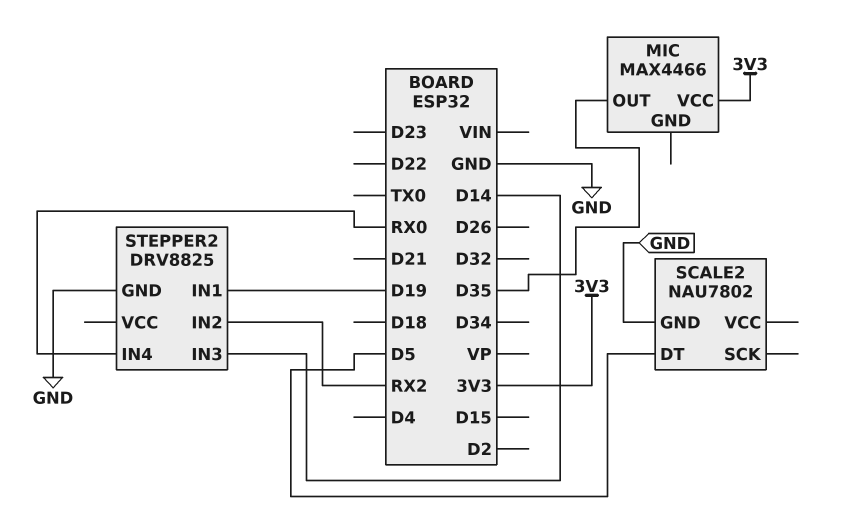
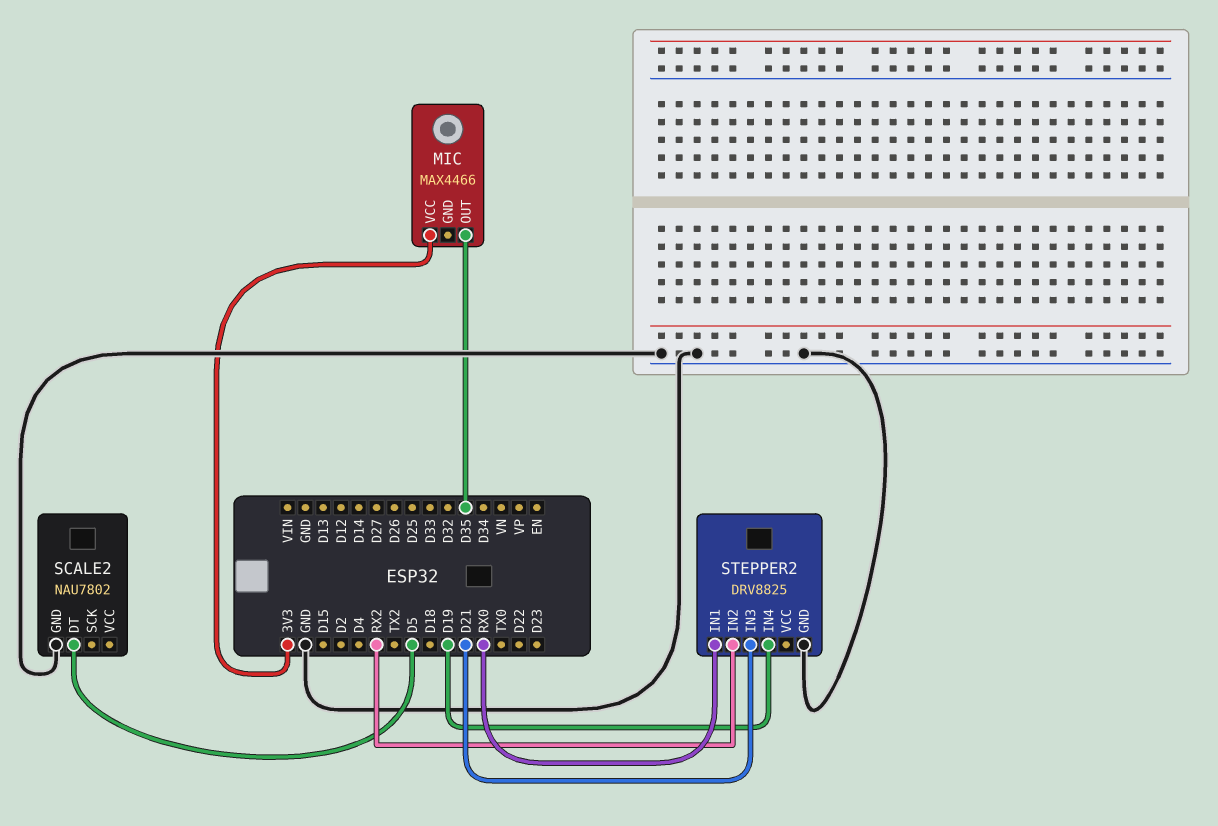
STEPPER2 pin IN1: D19 -> RX0
STEPPER2 pin IN3: D14 -> D21
STEPPER2 pin IN4: RX0 -> D19

